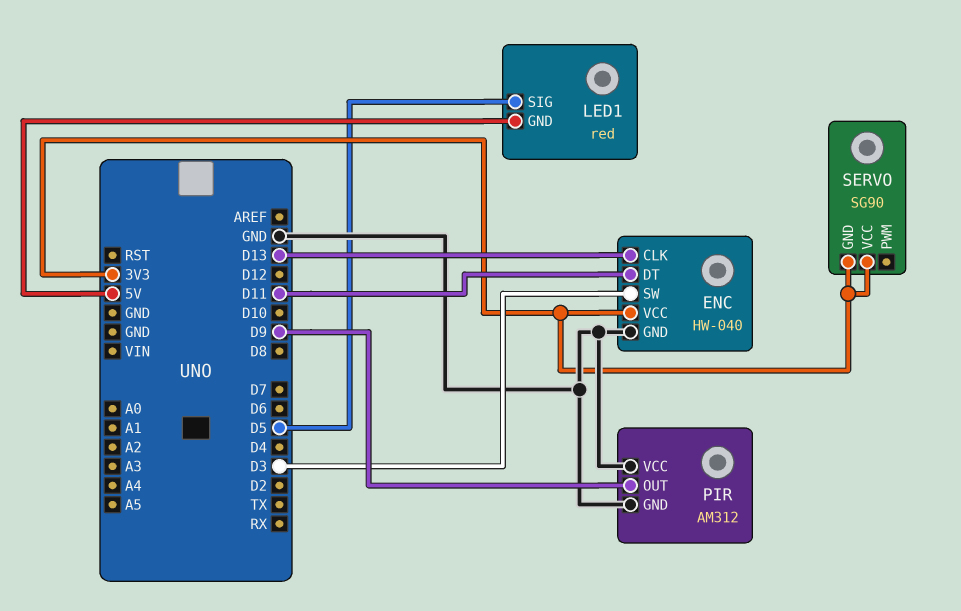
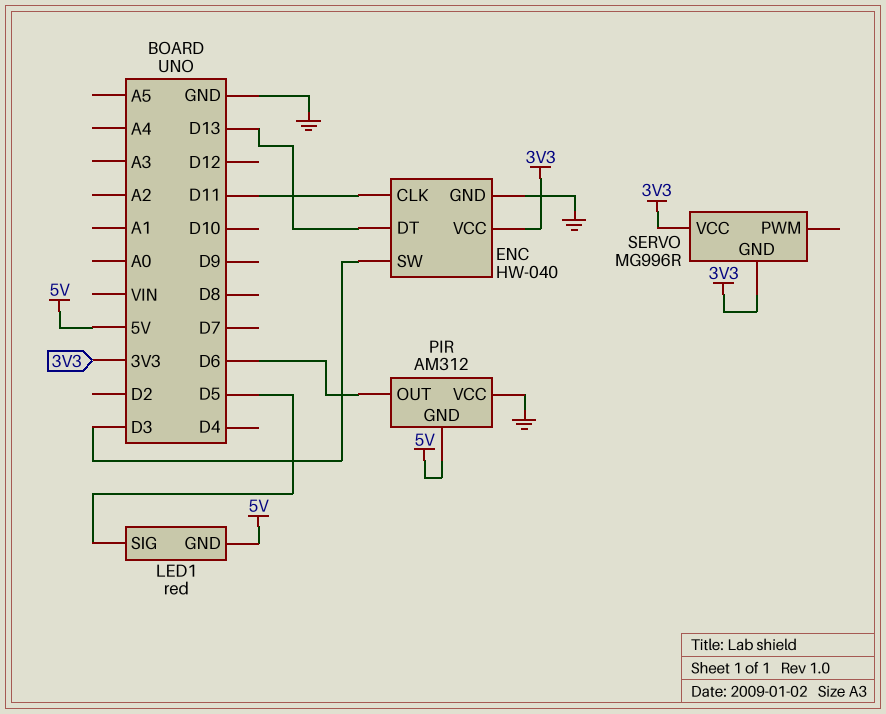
ENC pin CLK: D13 -> D11
ENC pin DT: D11 -> D13
PIR pin GND: GND -> 5V
PIR pin OUT: D9 -> D6
SERVO: SG90 -> MG996R

